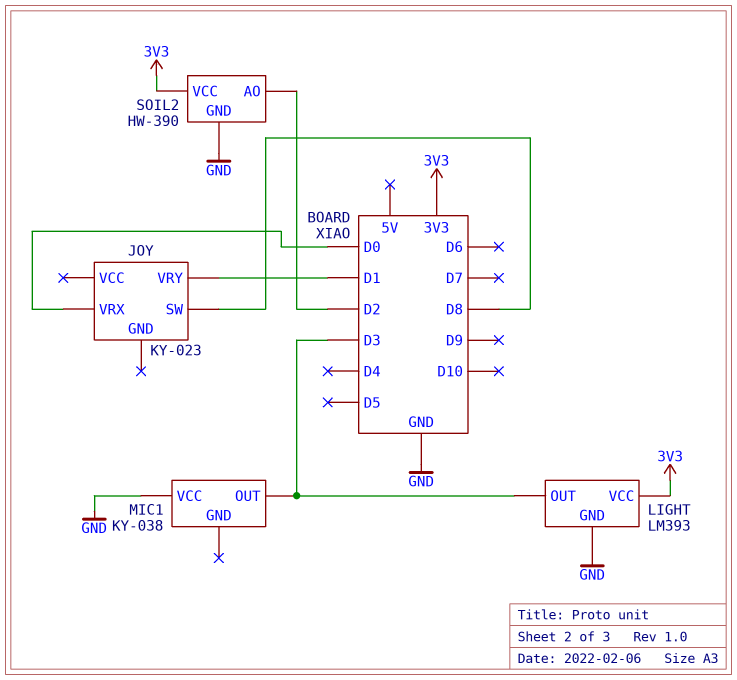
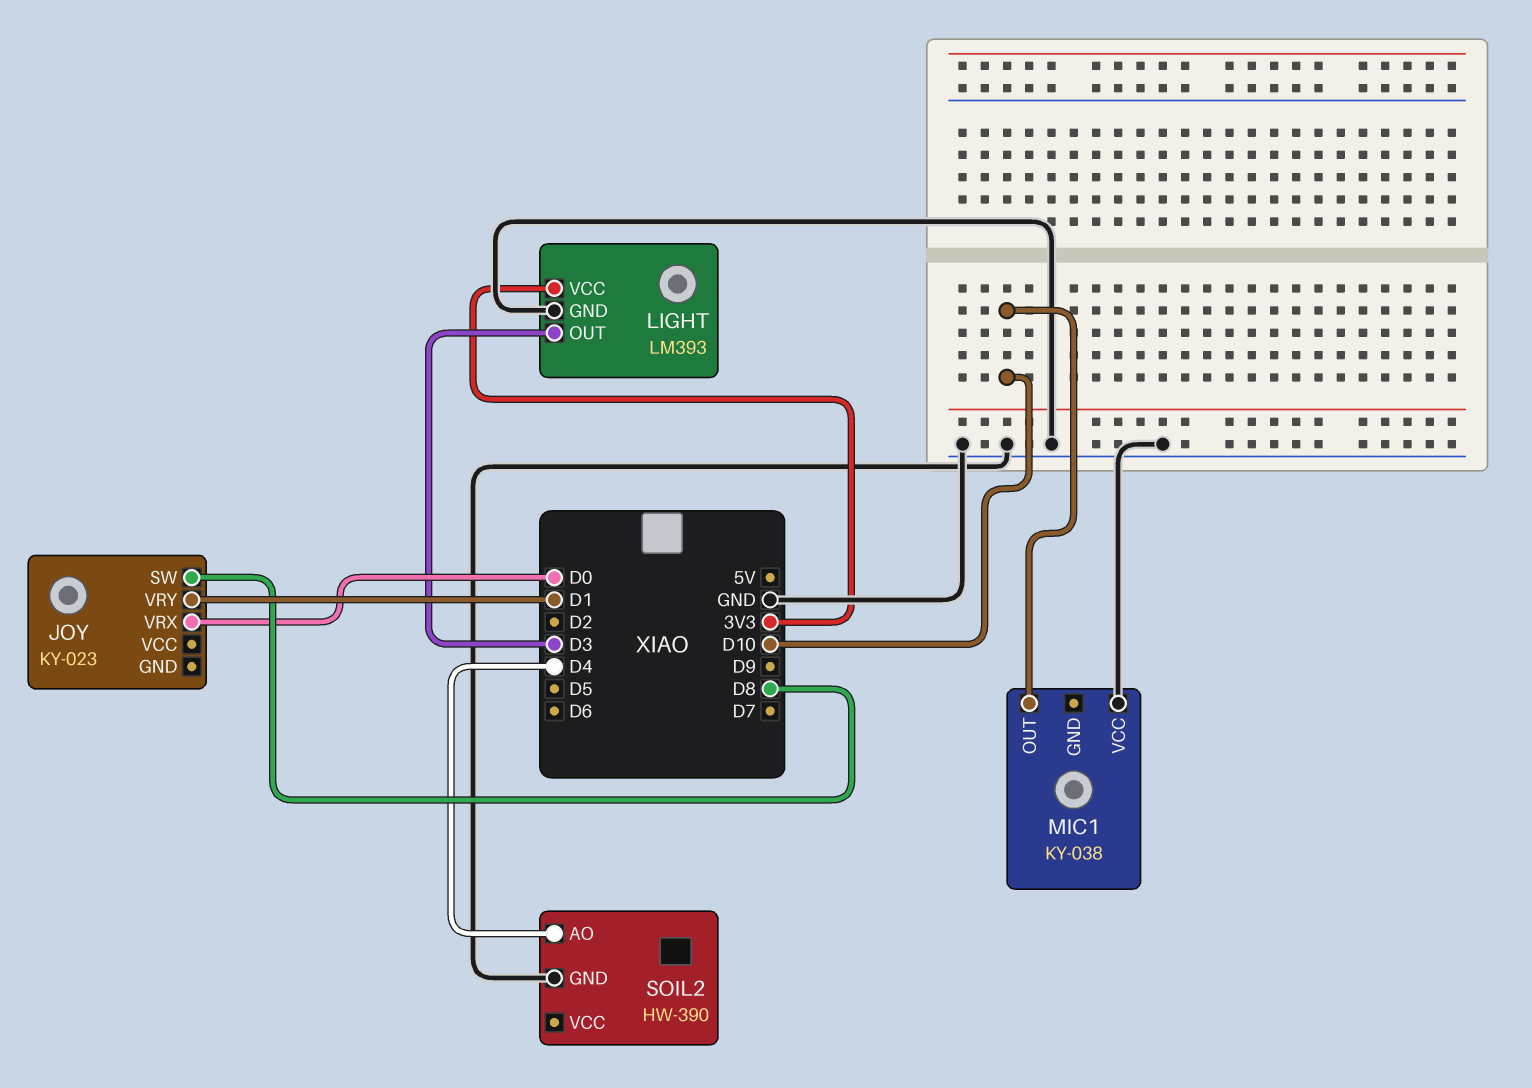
MIC1 pin OUT: D3 -> D10
SOIL2 pin AO: D2 -> D4
SOIL2 pin VCC: 3V3 -> none

